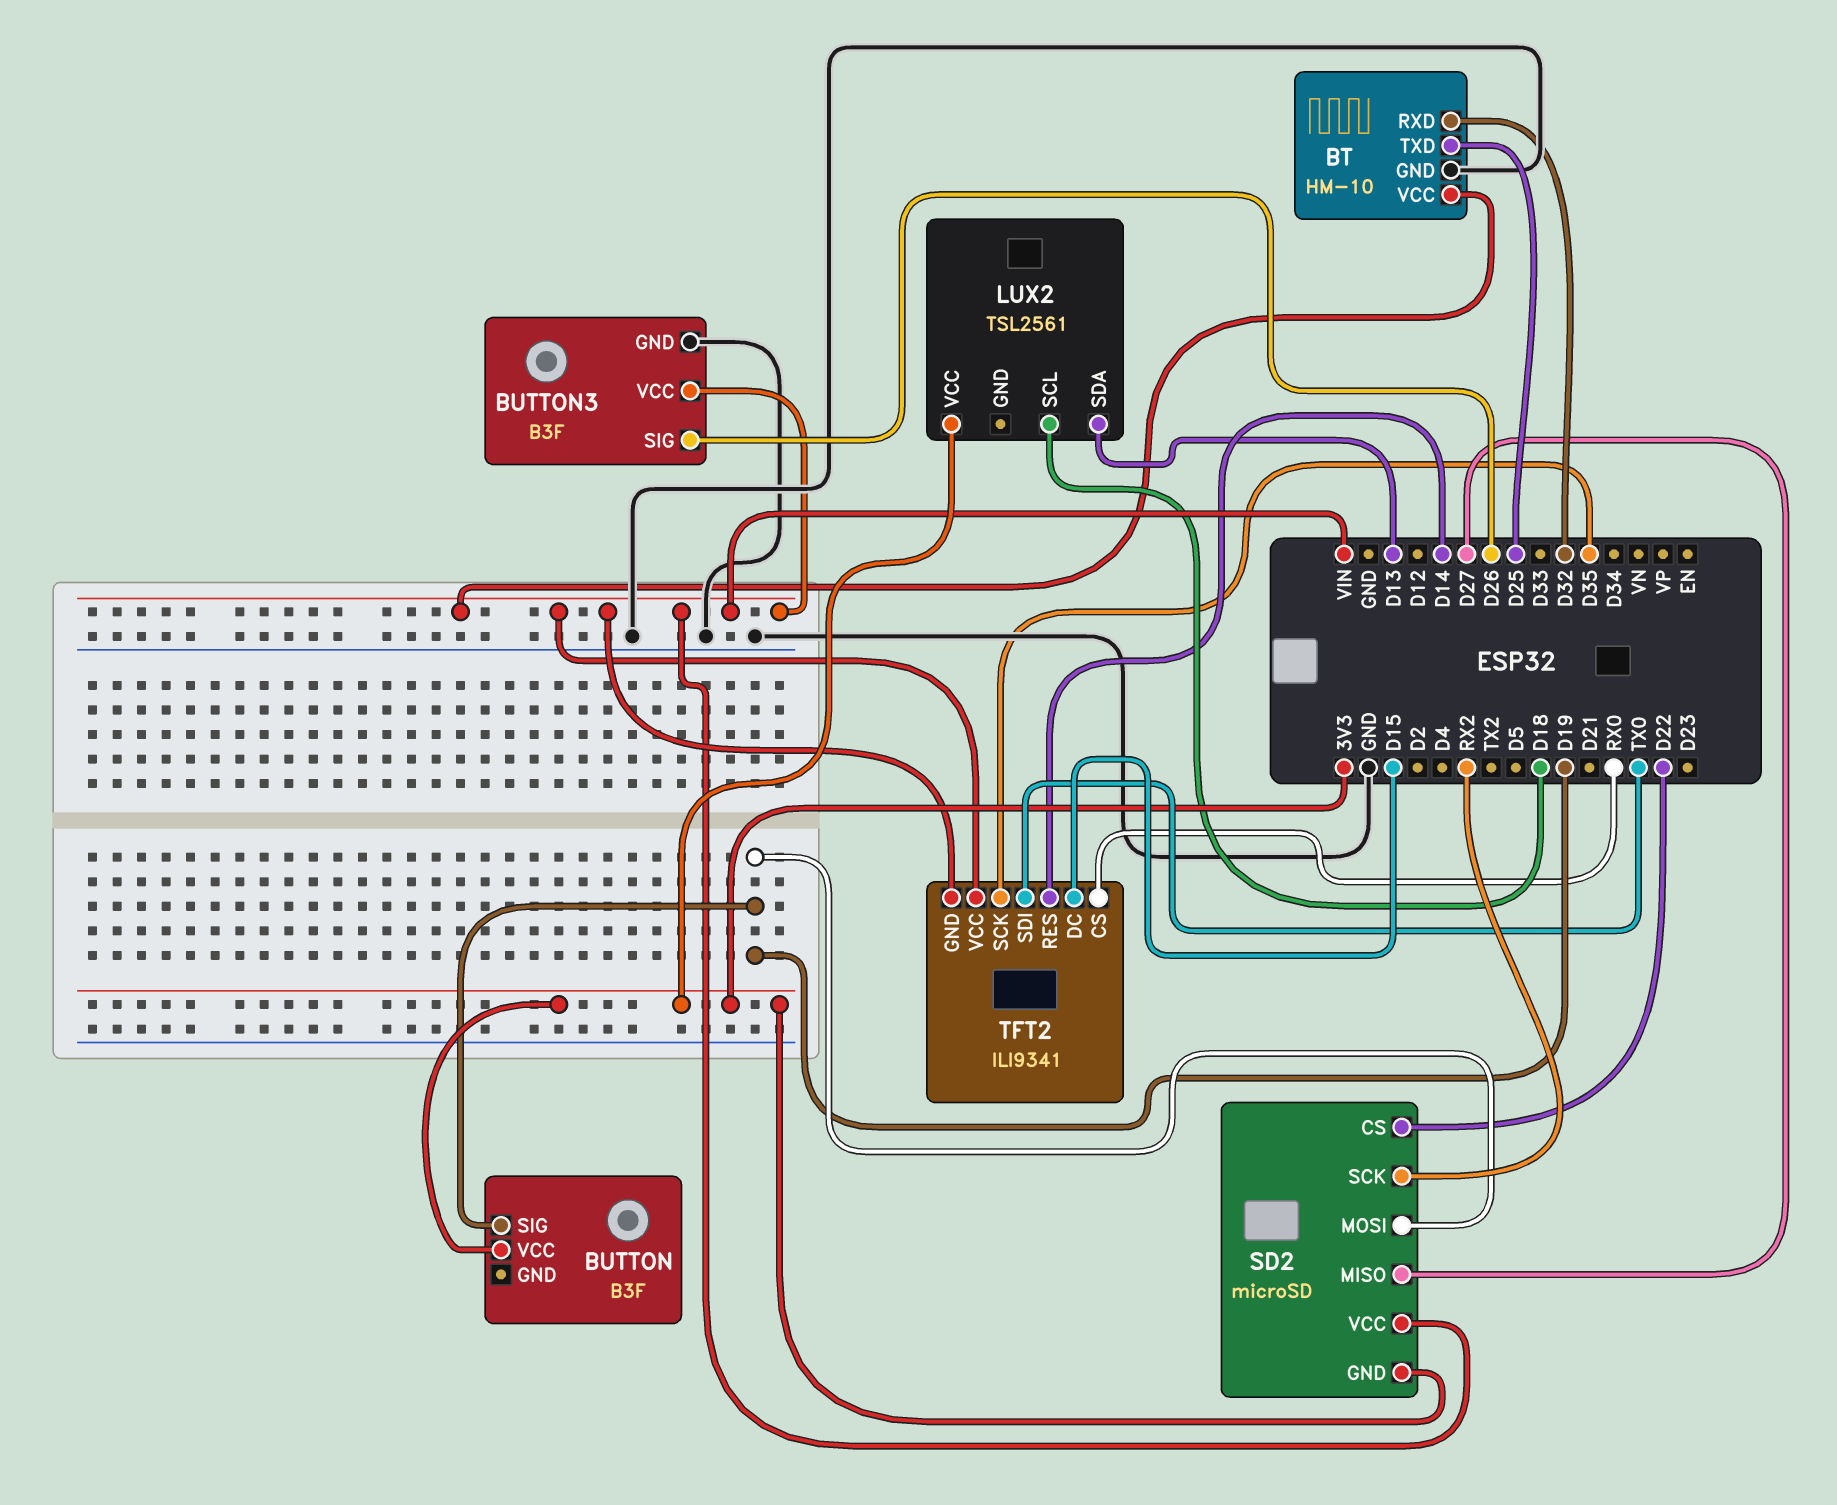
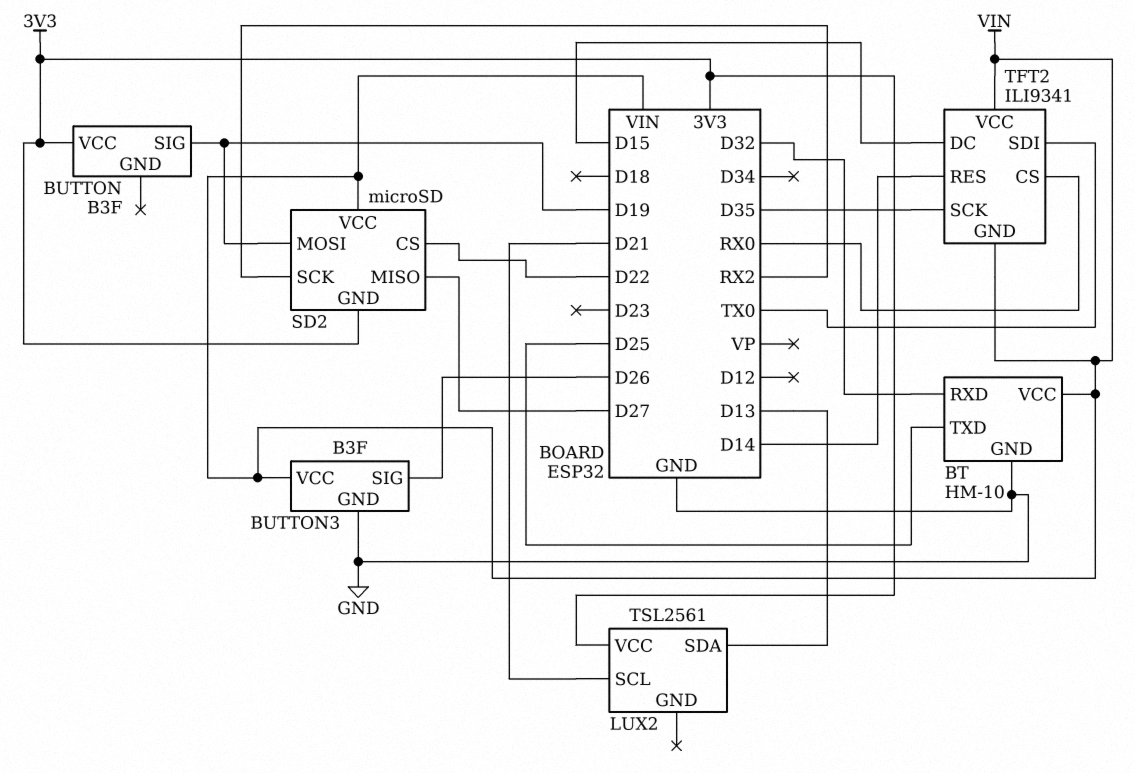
LUX2 pin SCL: D18 -> D21

